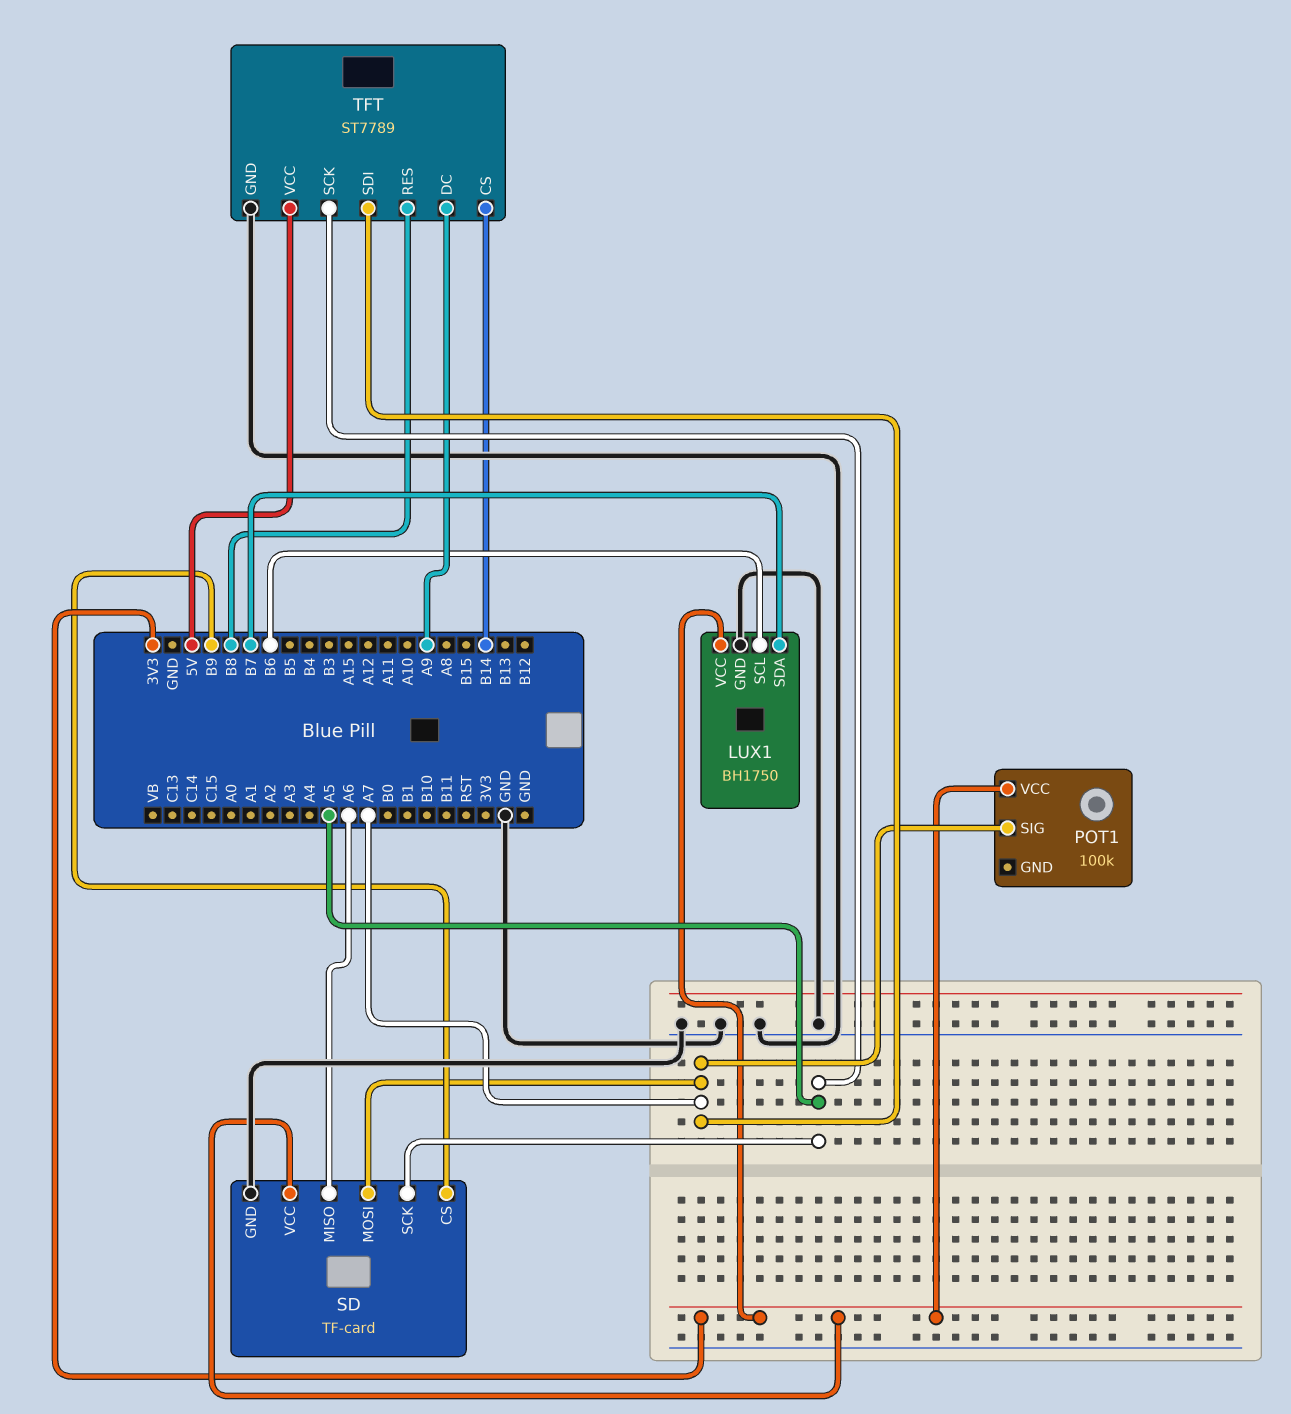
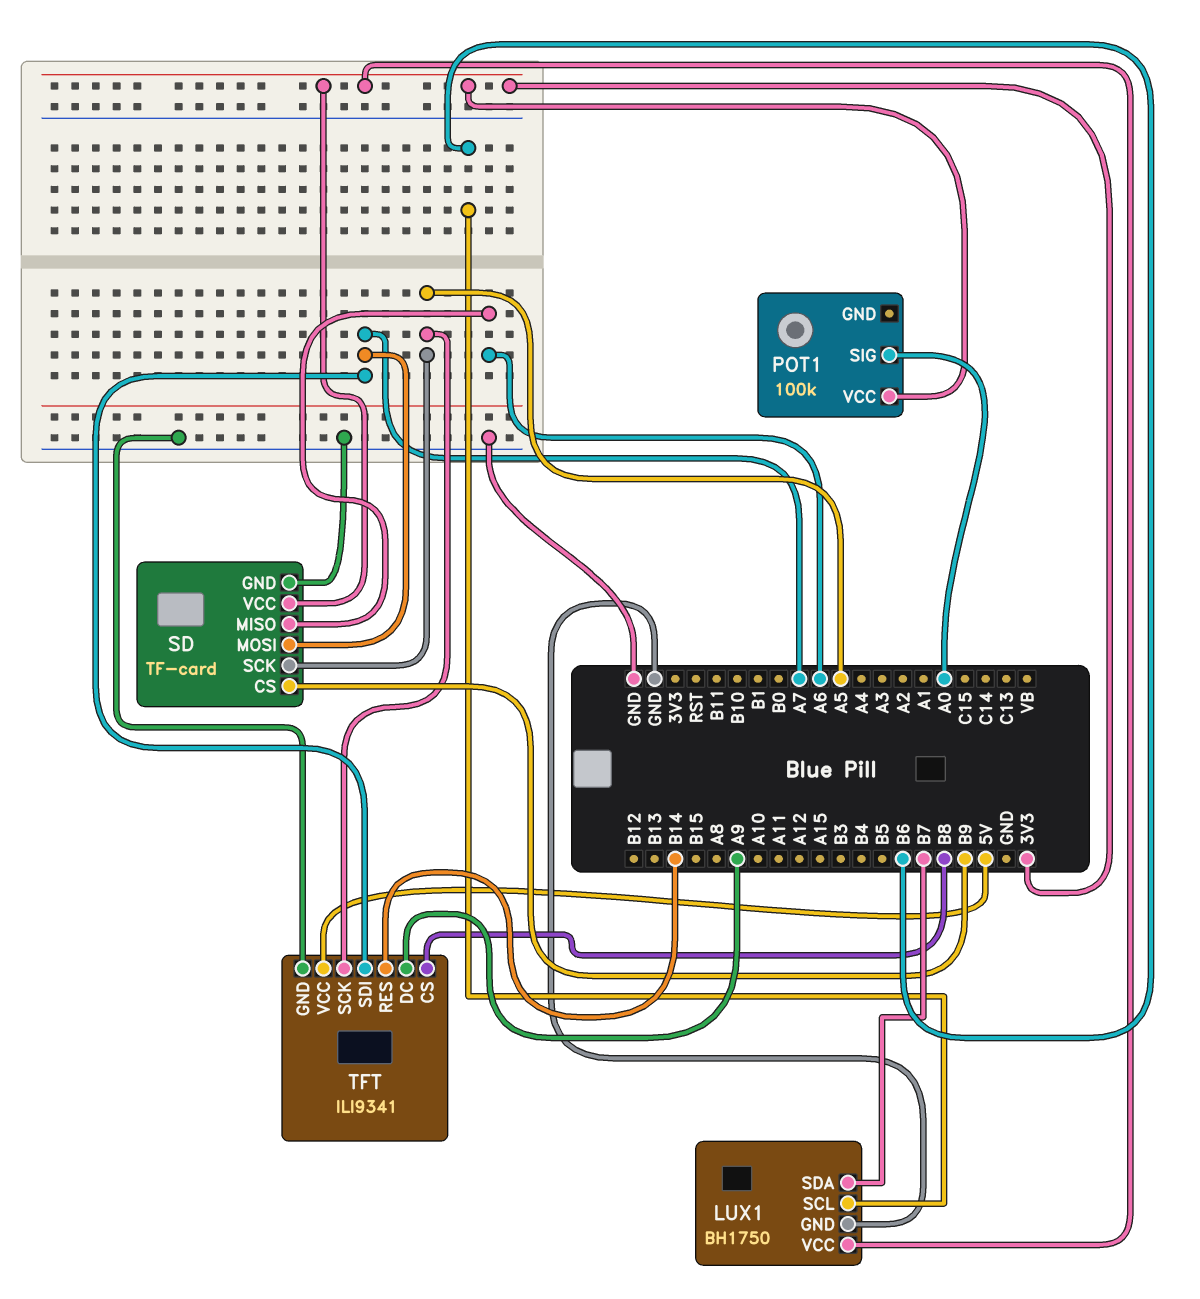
POT1 pin SIG: A7 -> A0
TFT: ST7789 -> ILI9341
TFT pin CS: B14 -> B8
TFT pin RES: B8 -> B14

